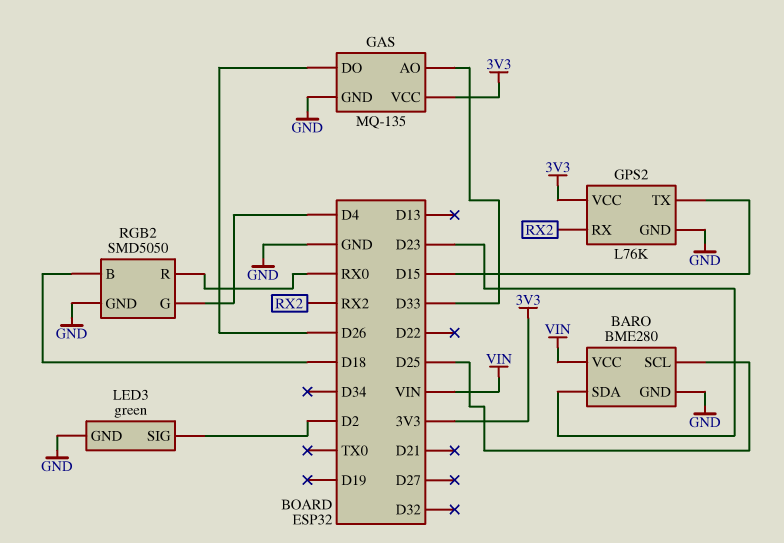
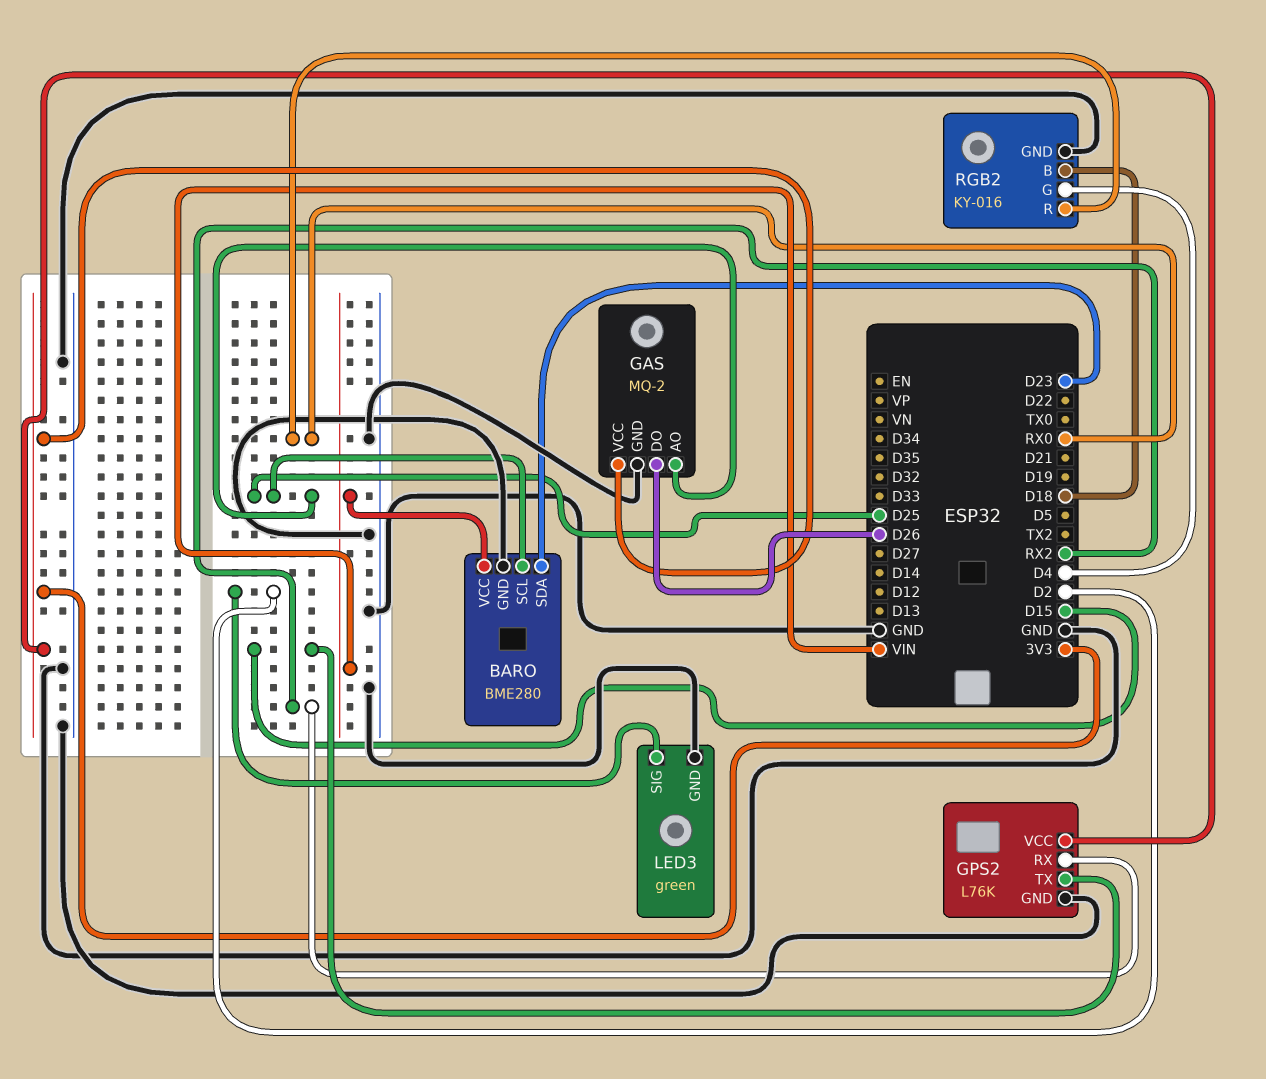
GAS: MQ-135 -> MQ-2
GAS pin AO: D33 -> D25
RGB2: SMD5050 -> KY-016

